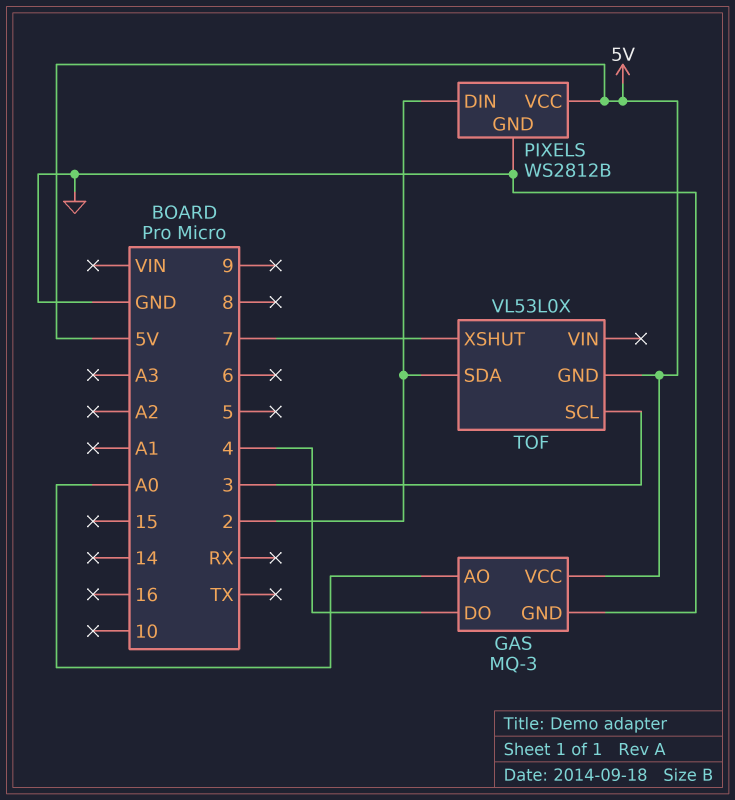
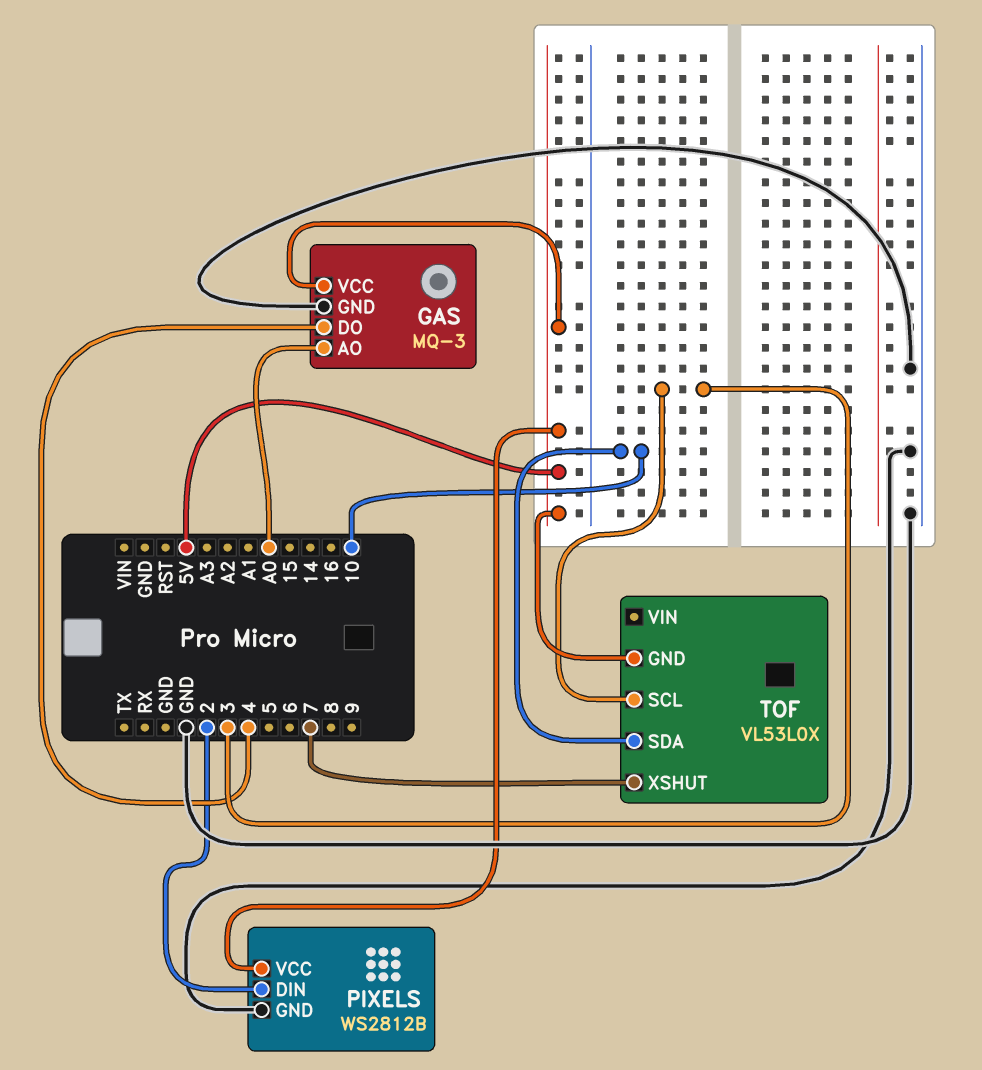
TOF pin SDA: 2 -> 10

